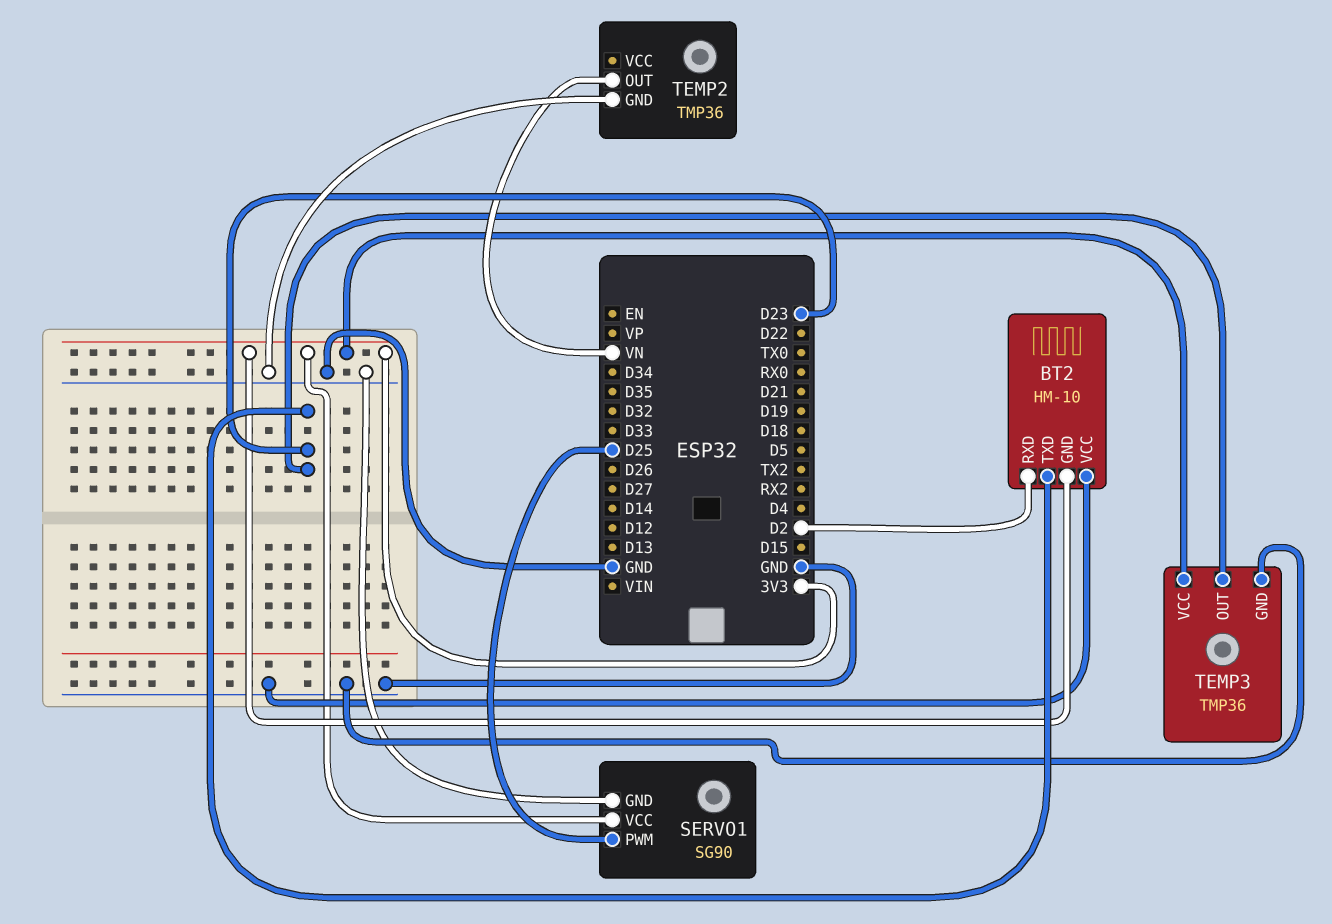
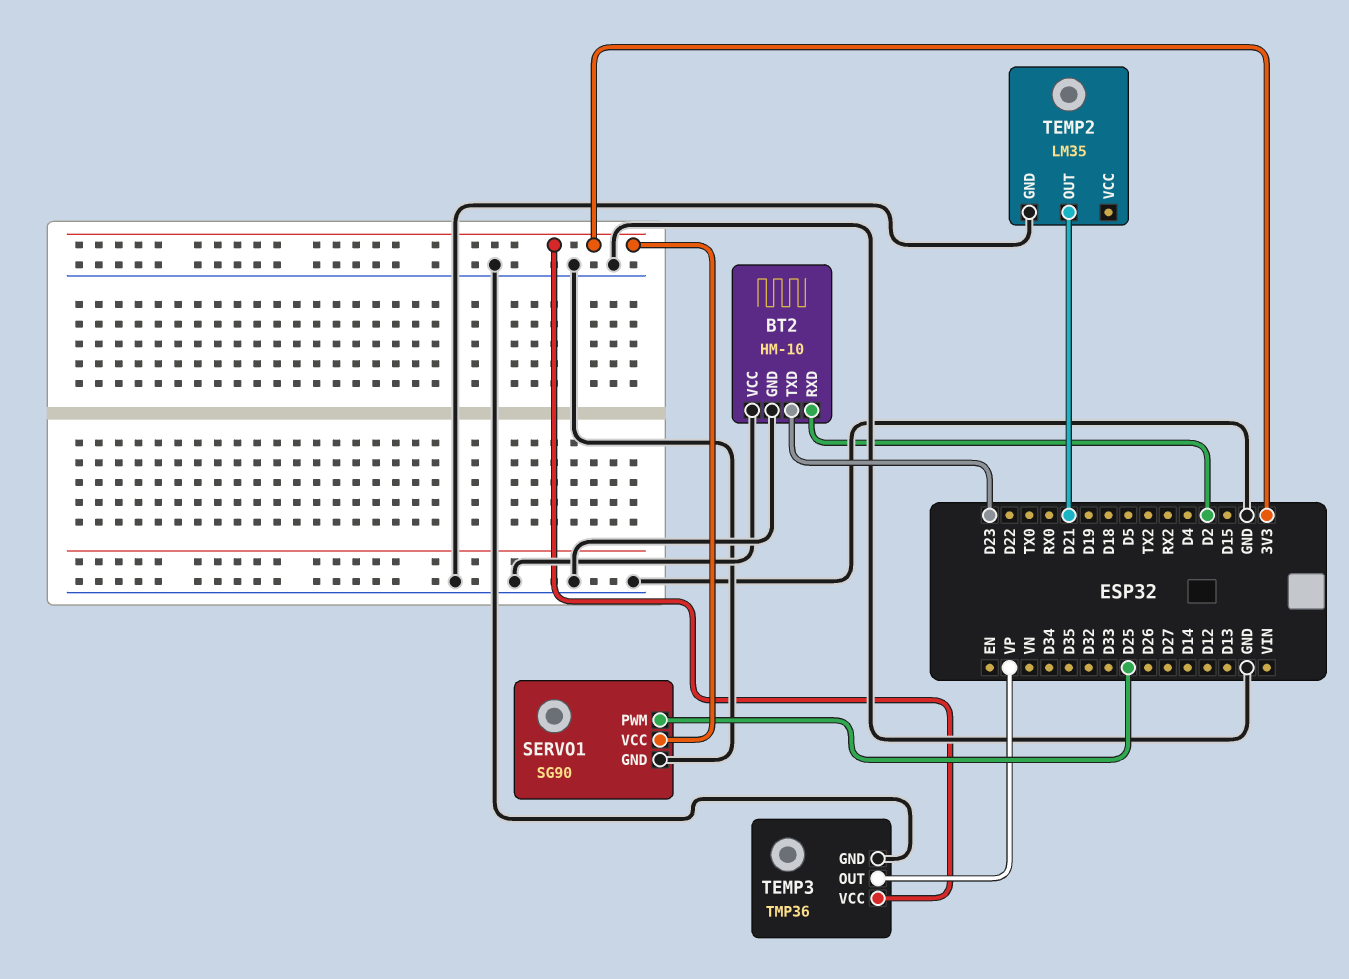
BT2 pin GND: 3V3 -> GND
TEMP2: TMP36 -> LM35
TEMP2 pin OUT: VN -> D21
TEMP3 pin OUT: D23 -> VP

